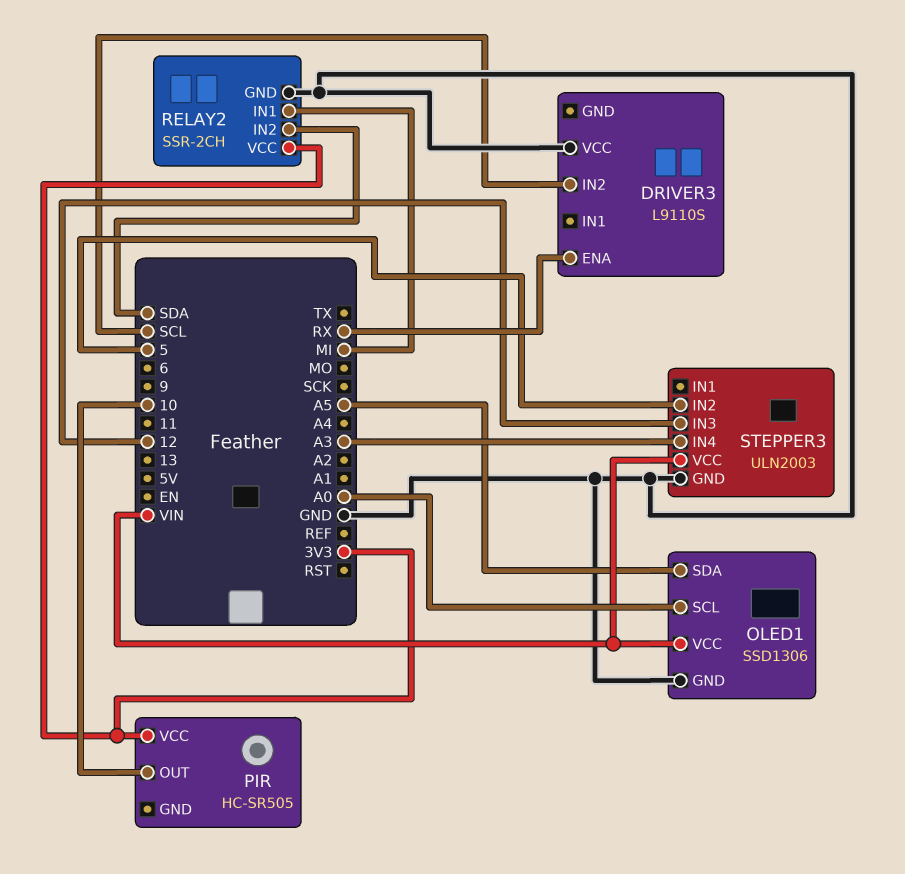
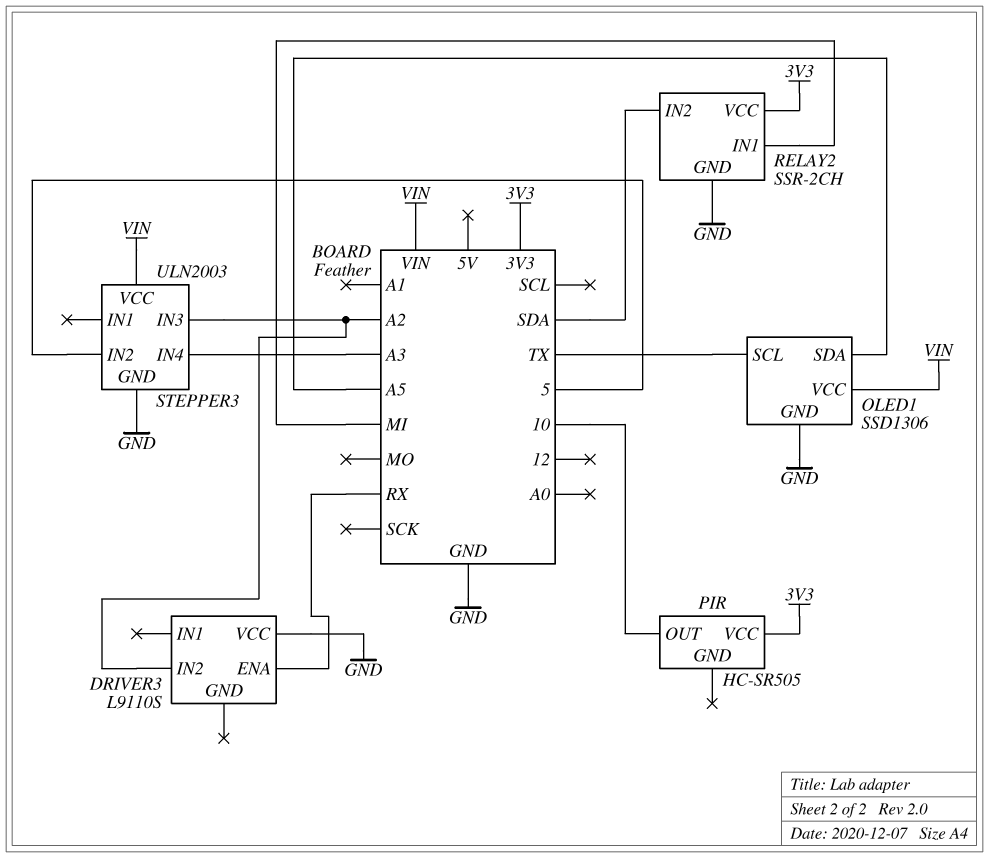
DRIVER3 pin IN2: SCL -> A2
OLED1 pin SCL: A0 -> TX
STEPPER3 pin IN3: 12 -> A2

